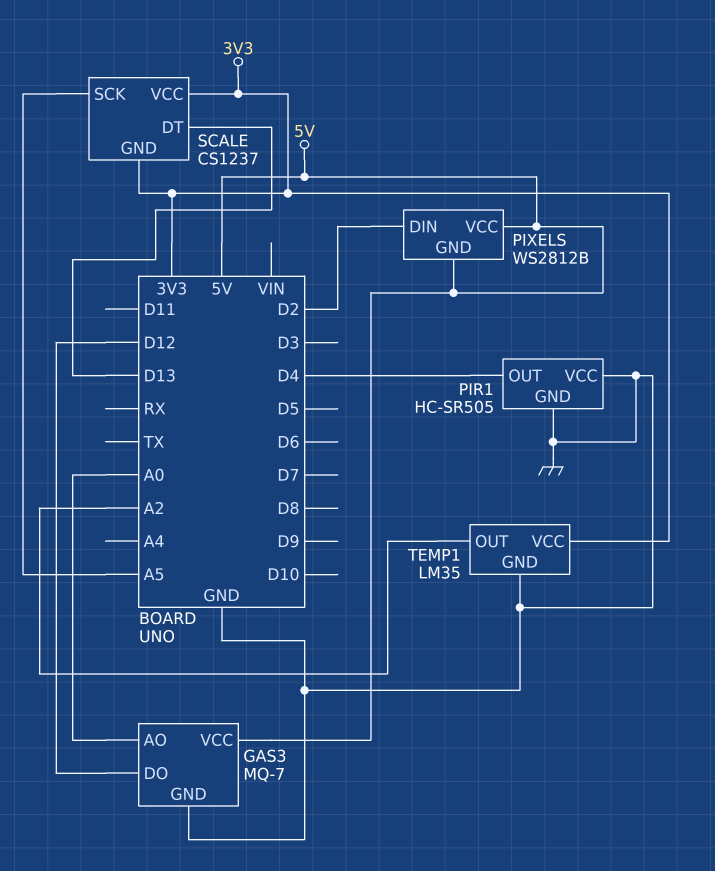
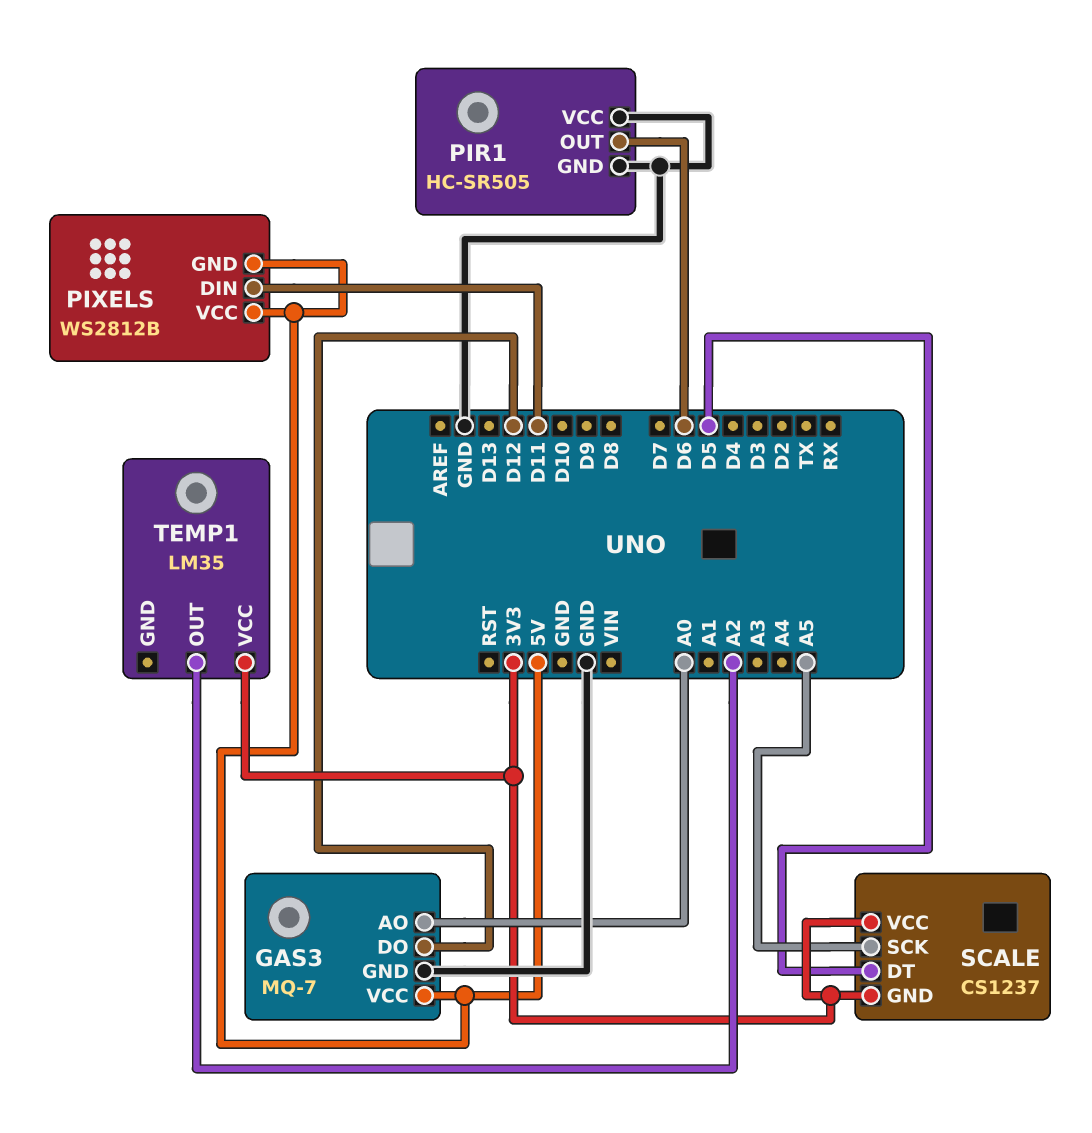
PIR1 pin OUT: D4 -> D6
PIXELS pin DIN: D2 -> D11
SCALE pin DT: D13 -> D5
TEMP1 pin GND: GND -> none

